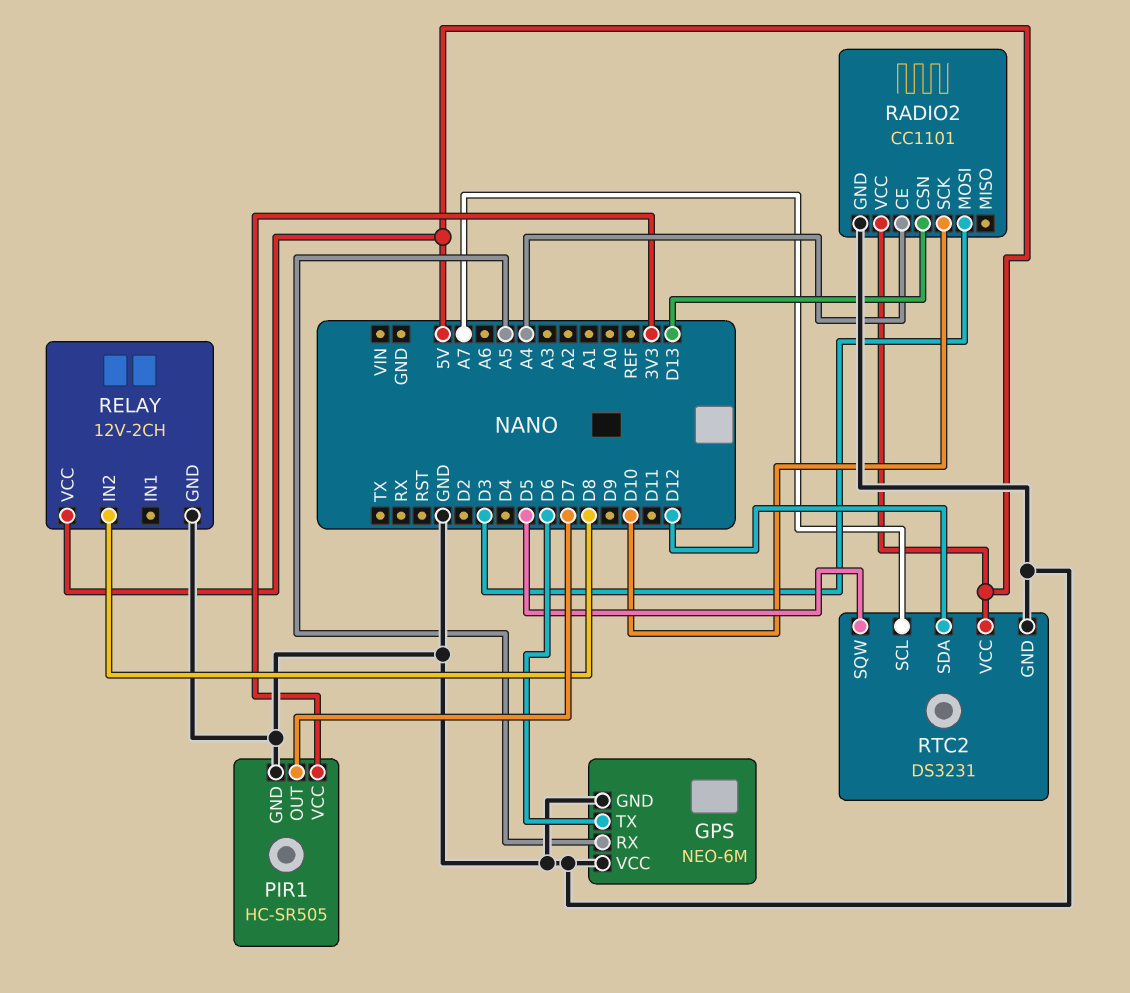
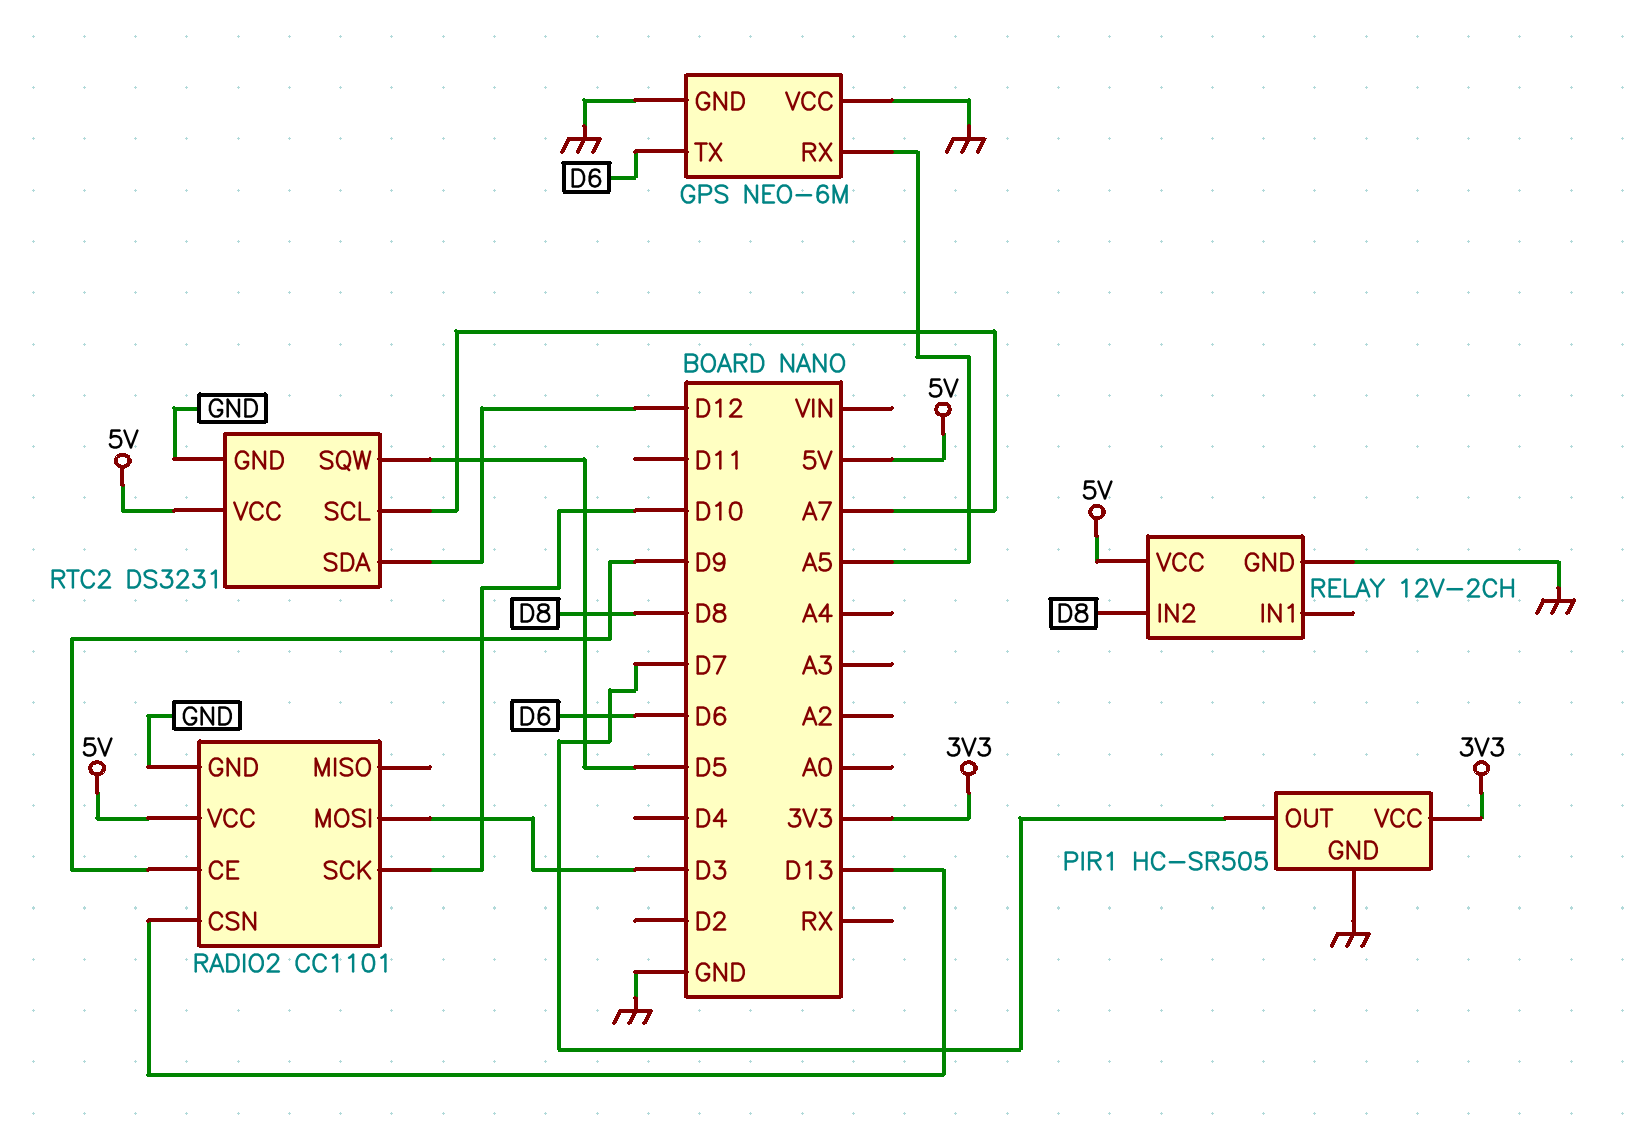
RADIO2 pin CE: A4 -> D9

